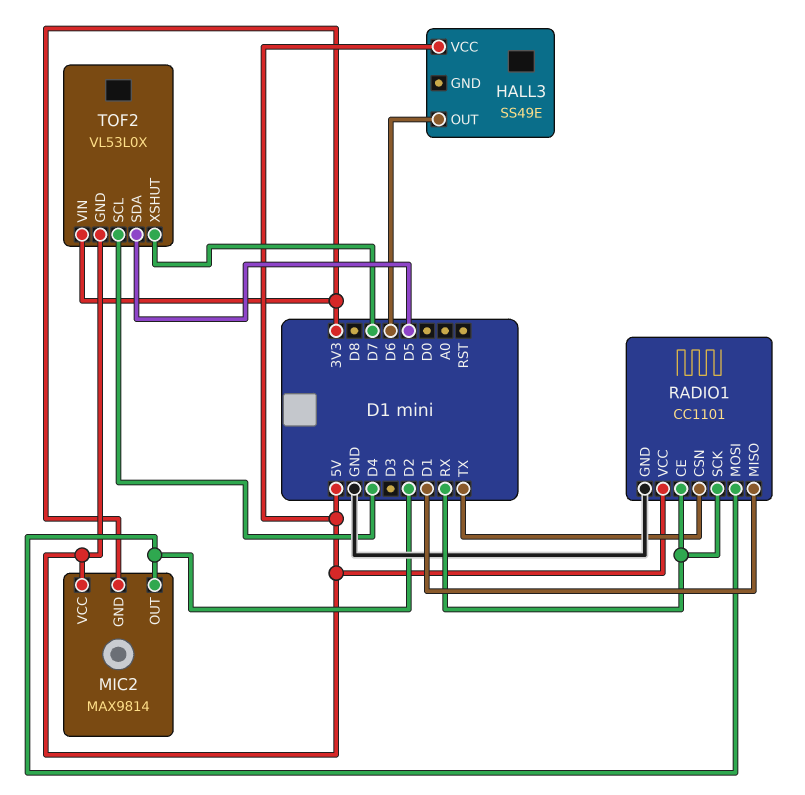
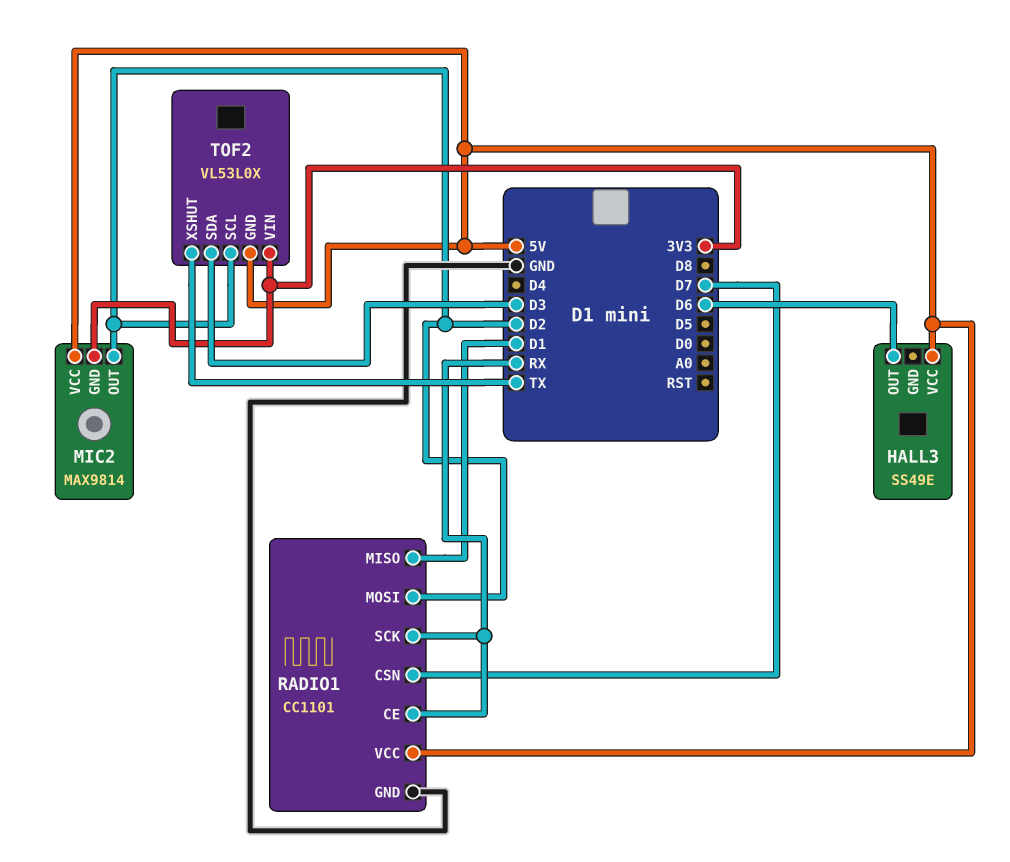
RADIO1 pin CSN: TX -> D7
TOF2 pin SCL: D4 -> D2
TOF2 pin SDA: D5 -> D3
TOF2 pin XSHUT: D7 -> TX

